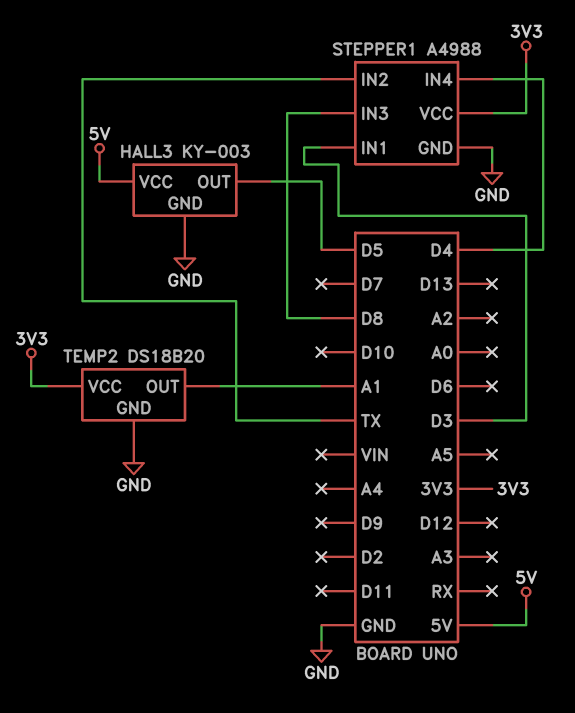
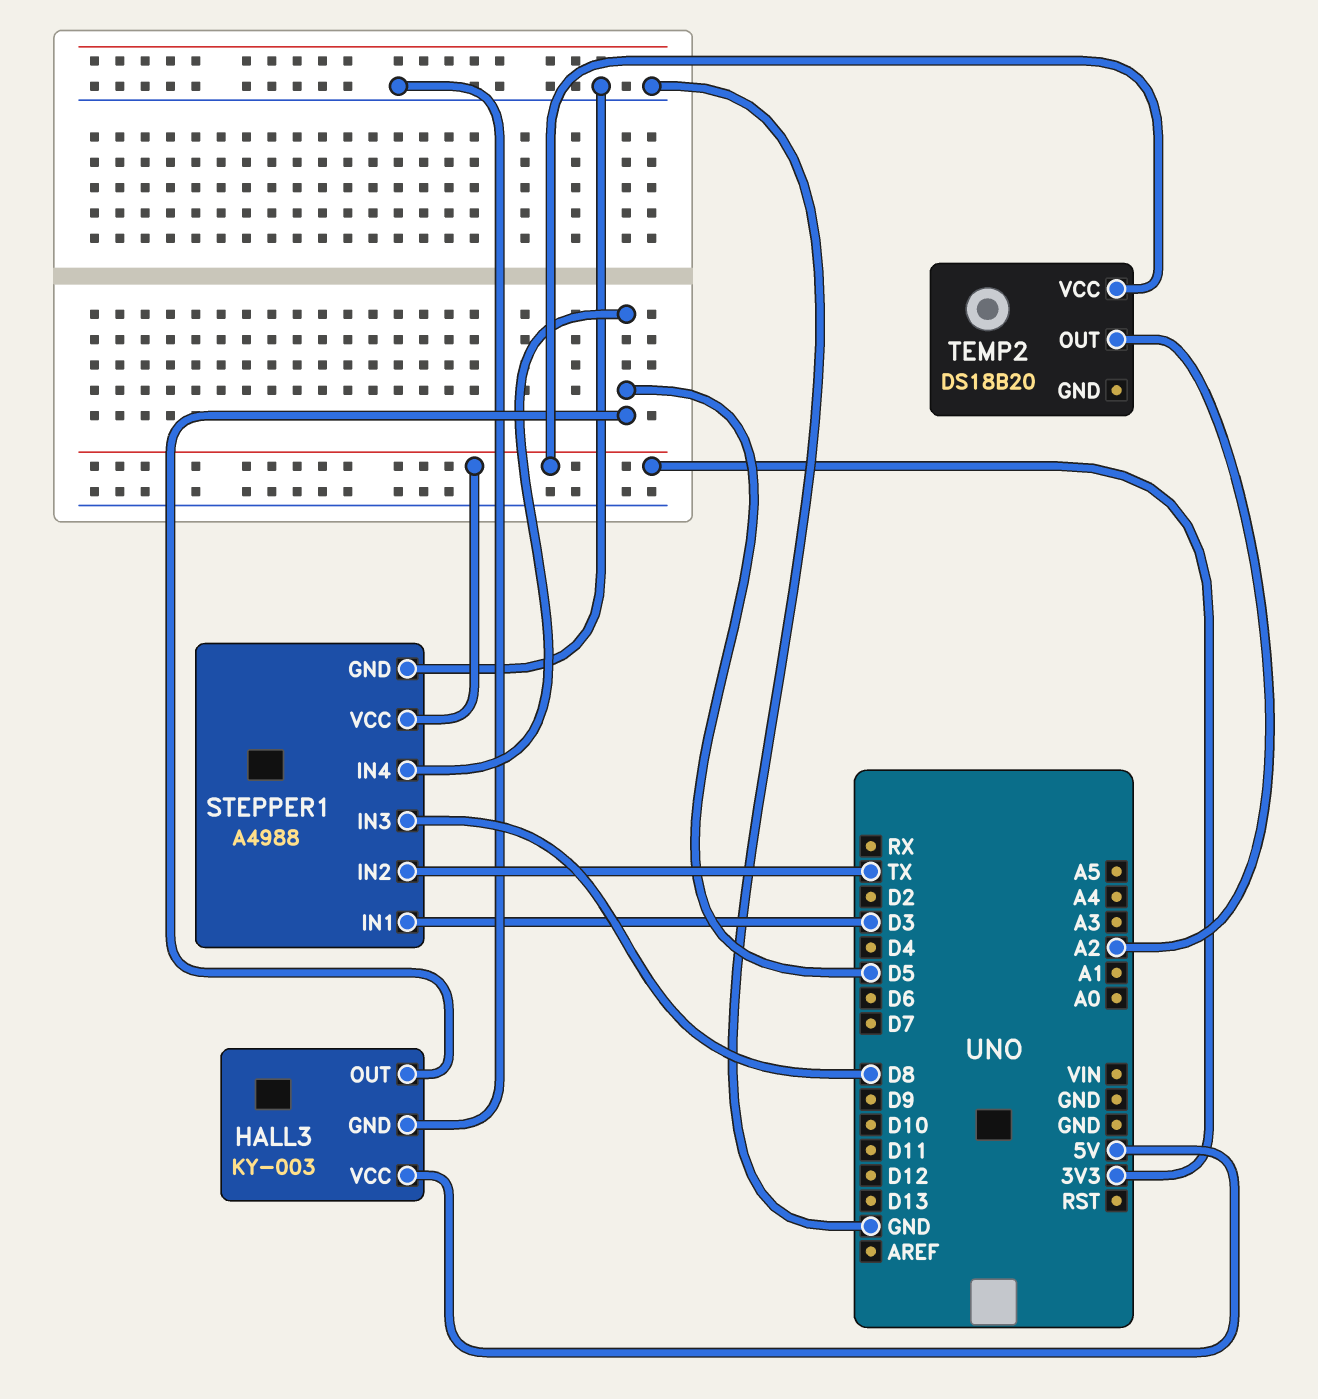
STEPPER1 pin IN4: D4 -> D5
TEMP2 pin GND: GND -> none
TEMP2 pin OUT: A1 -> A2

